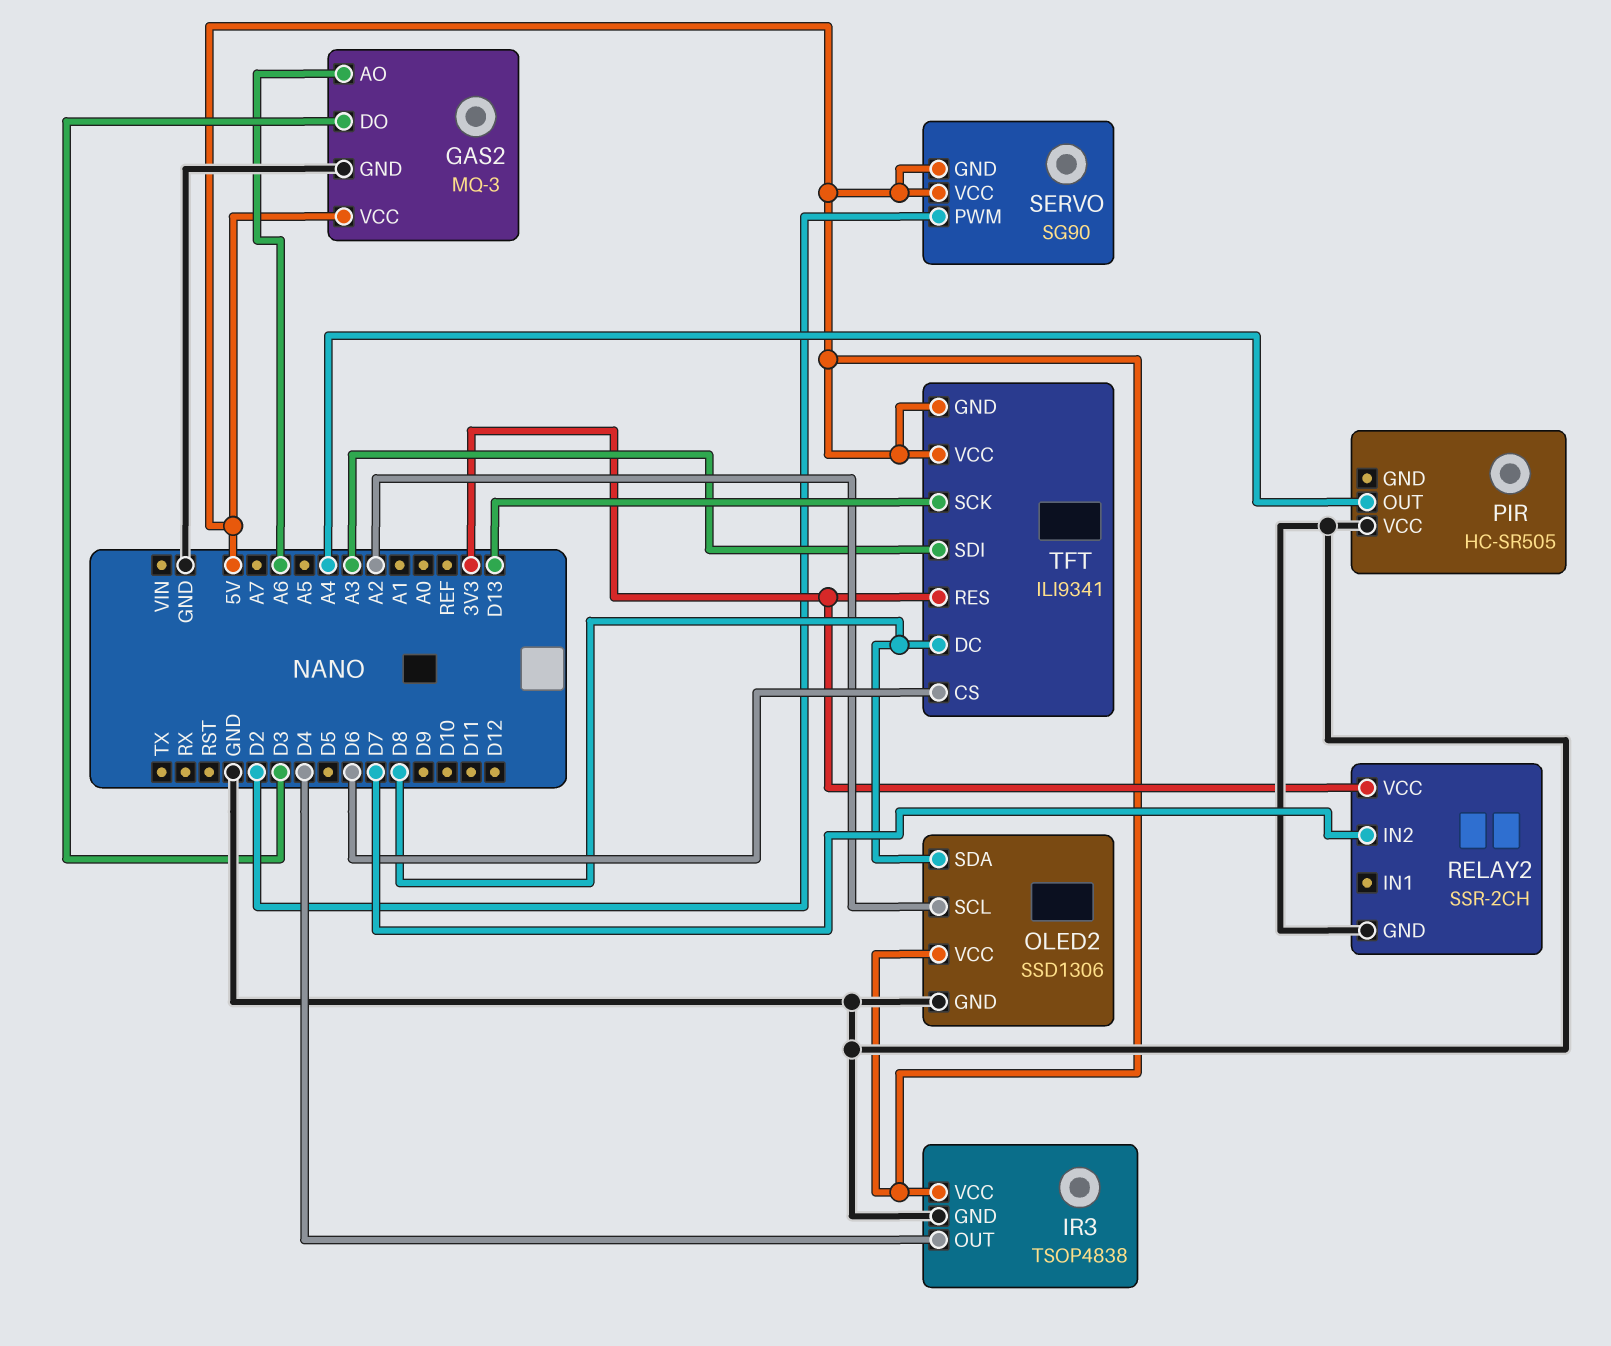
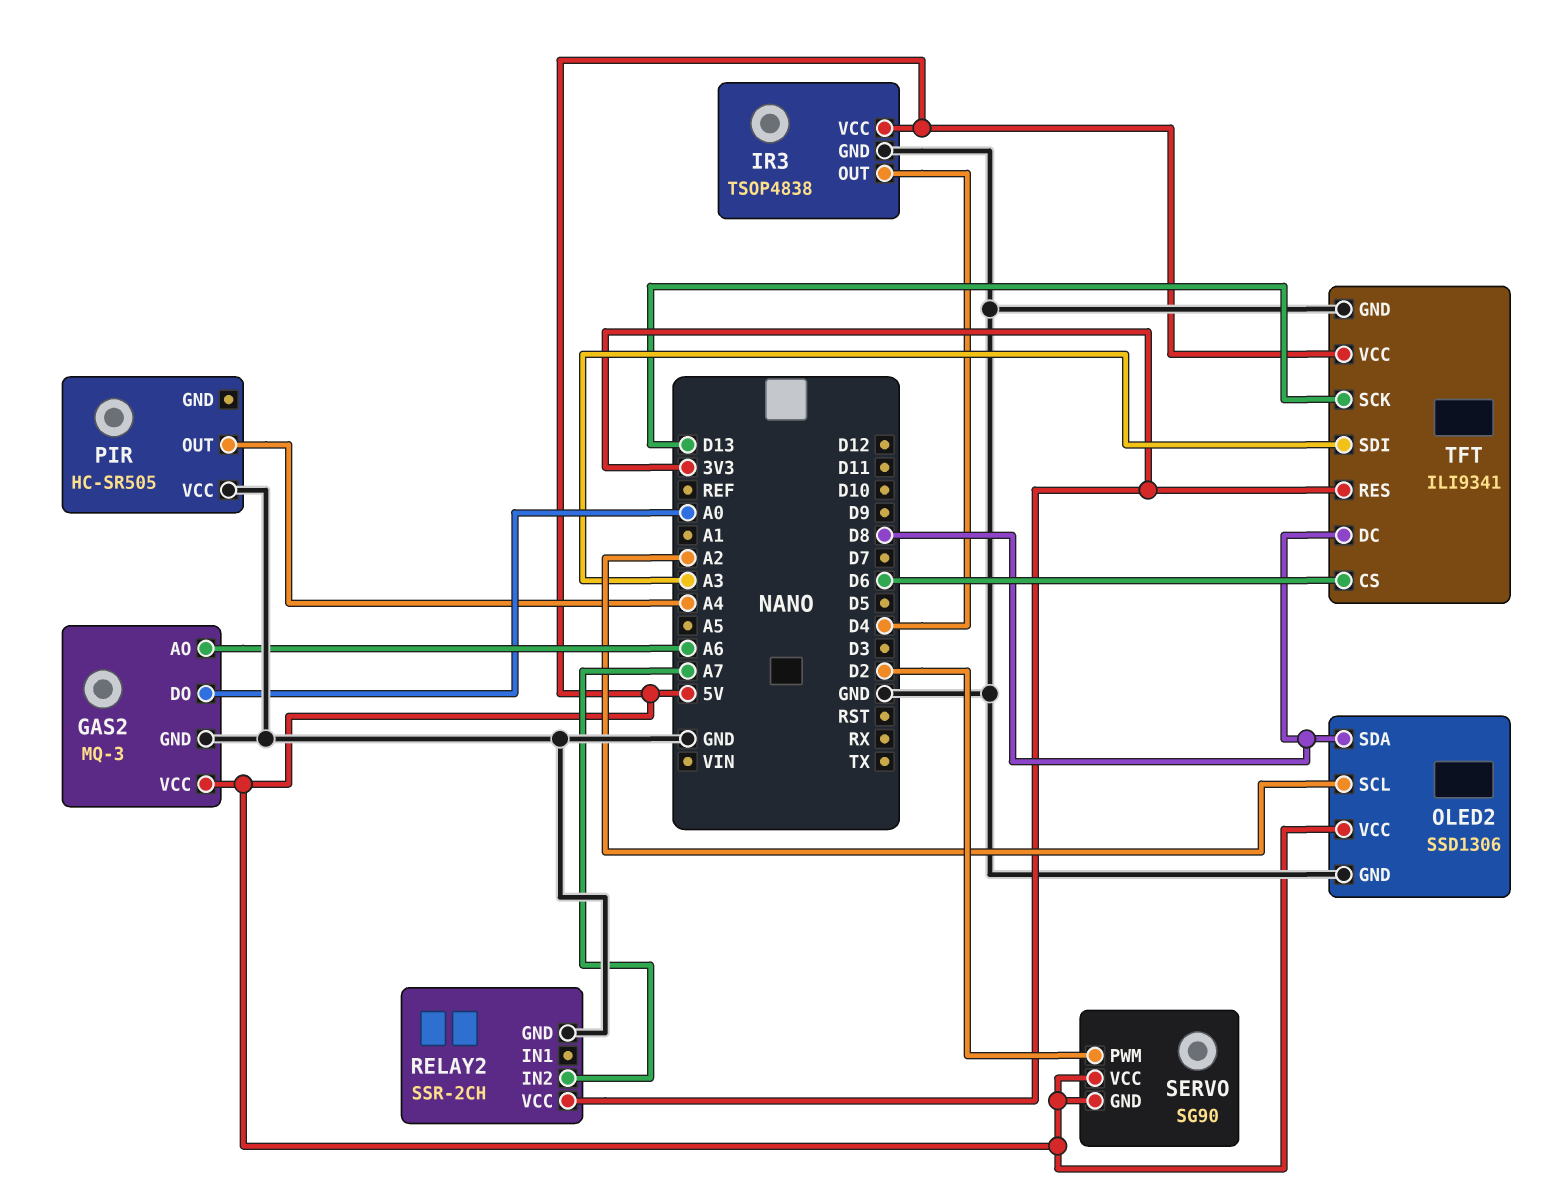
GAS2 pin DO: D3 -> A0
RELAY2 pin IN2: D7 -> A7
TFT pin GND: 5V -> GND

